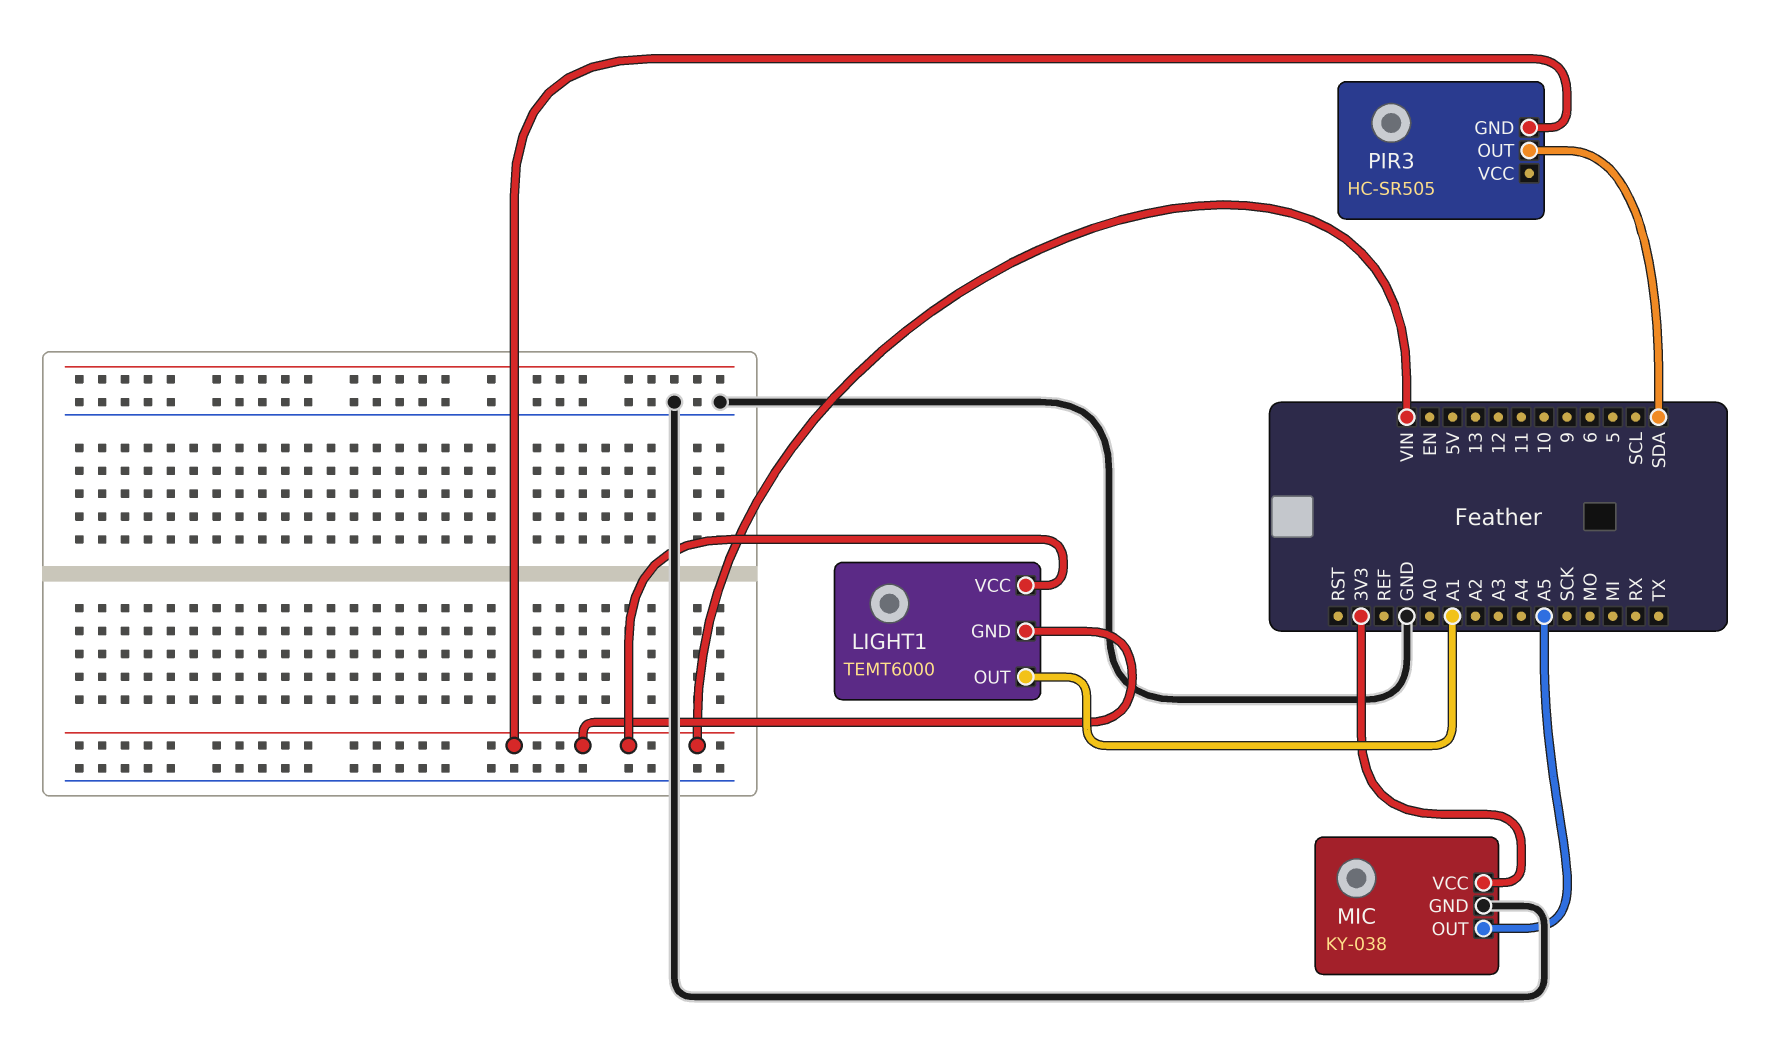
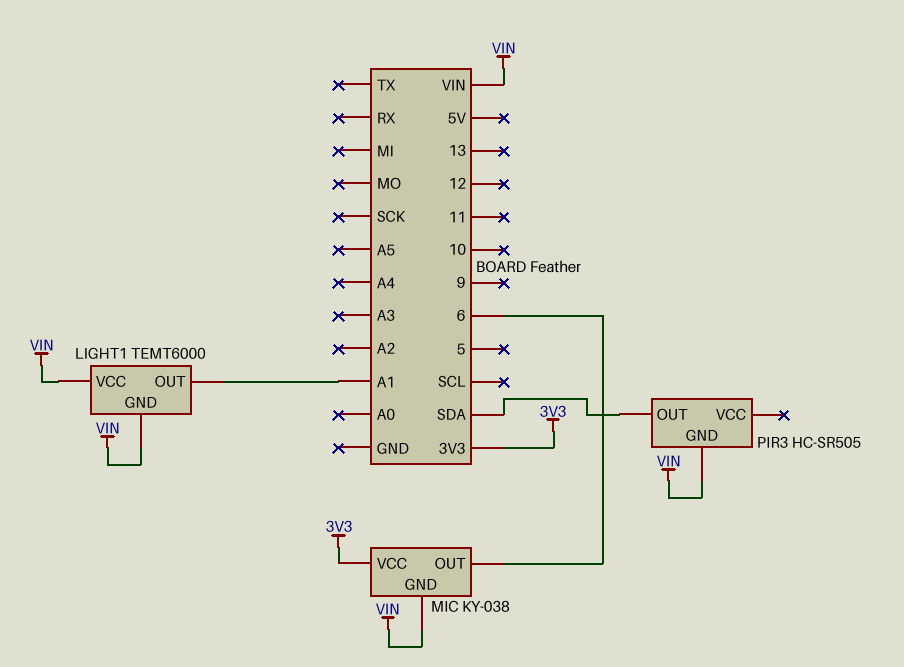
MIC pin GND: GND -> VIN
MIC pin OUT: A5 -> 6

